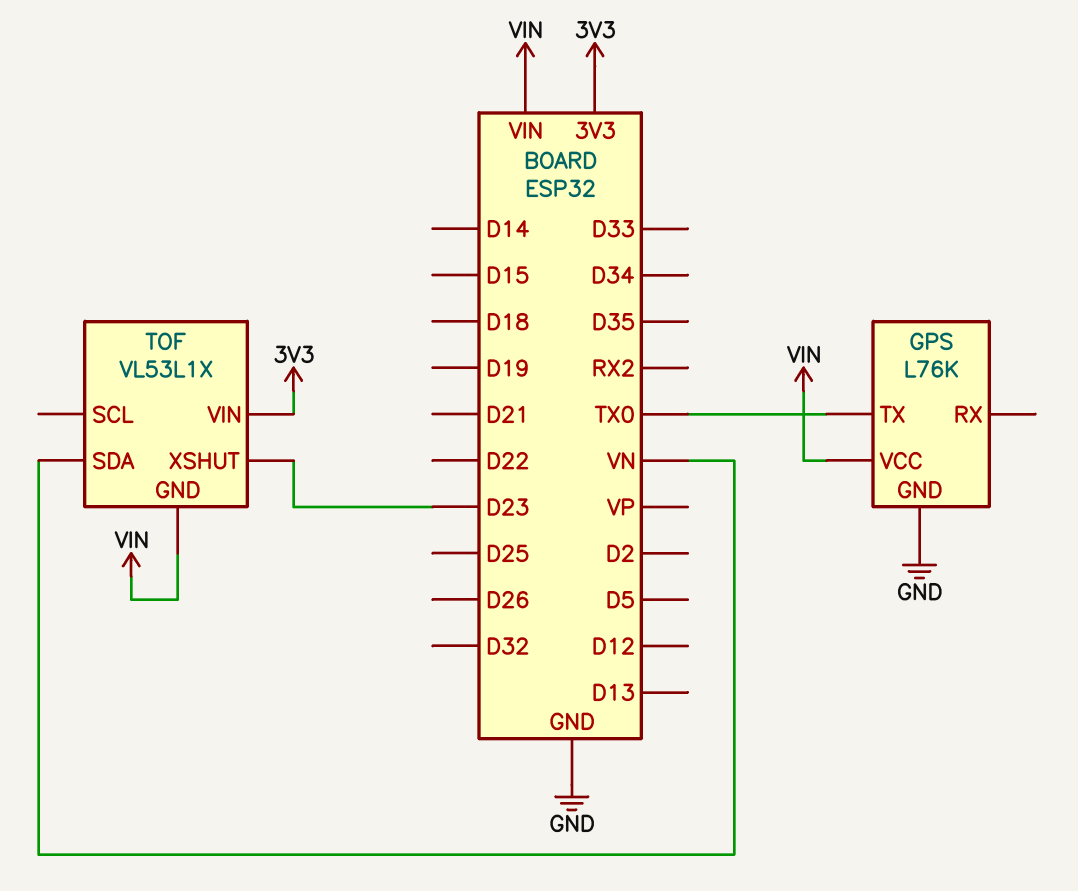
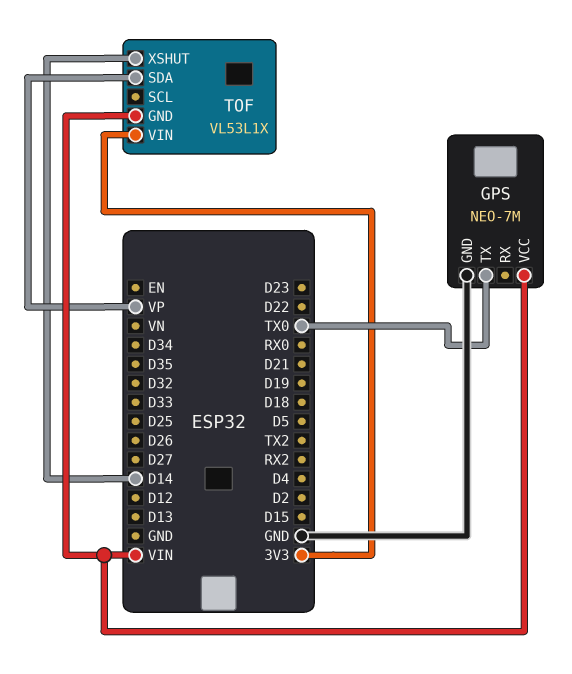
GPS: L76K -> NEO-7M
TOF pin SDA: VN -> VP
TOF pin XSHUT: D23 -> D14

